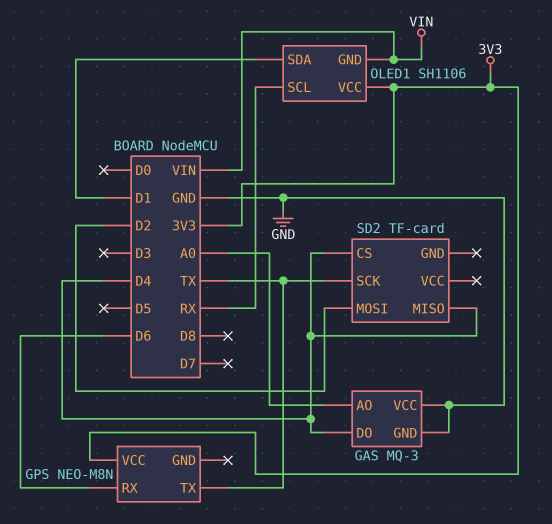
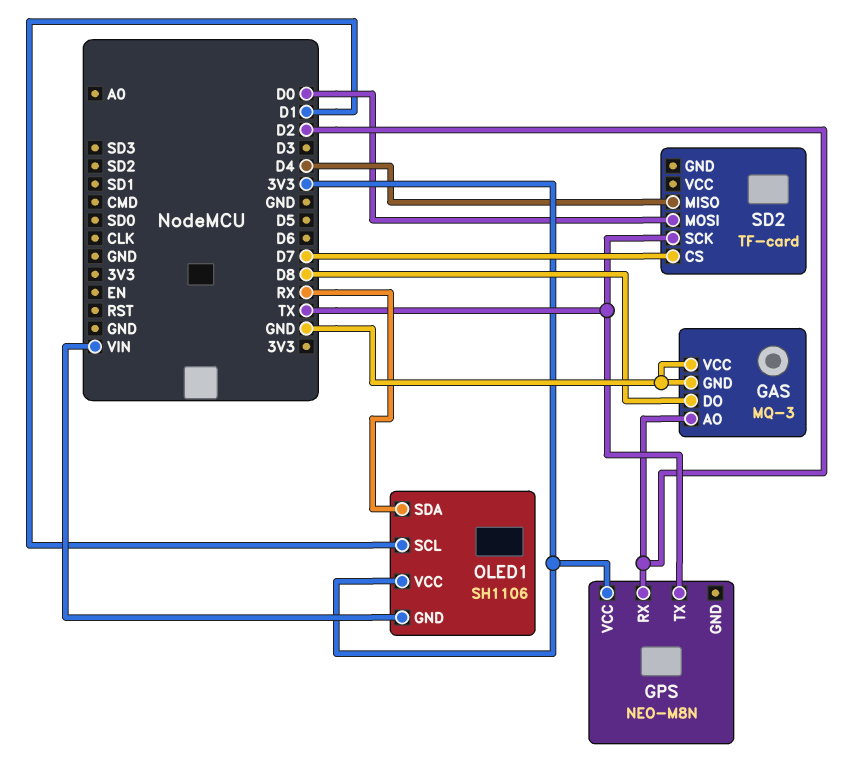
GAS pin AO: A0 -> D2
GAS pin DO: D4 -> D8
GPS pin RX: D6 -> D2
OLED1 pin SCL: RX -> D1
OLED1 pin SDA: D1 -> RX
SD2 pin CS: D4 -> D7
SD2 pin MOSI: D2 -> D0

